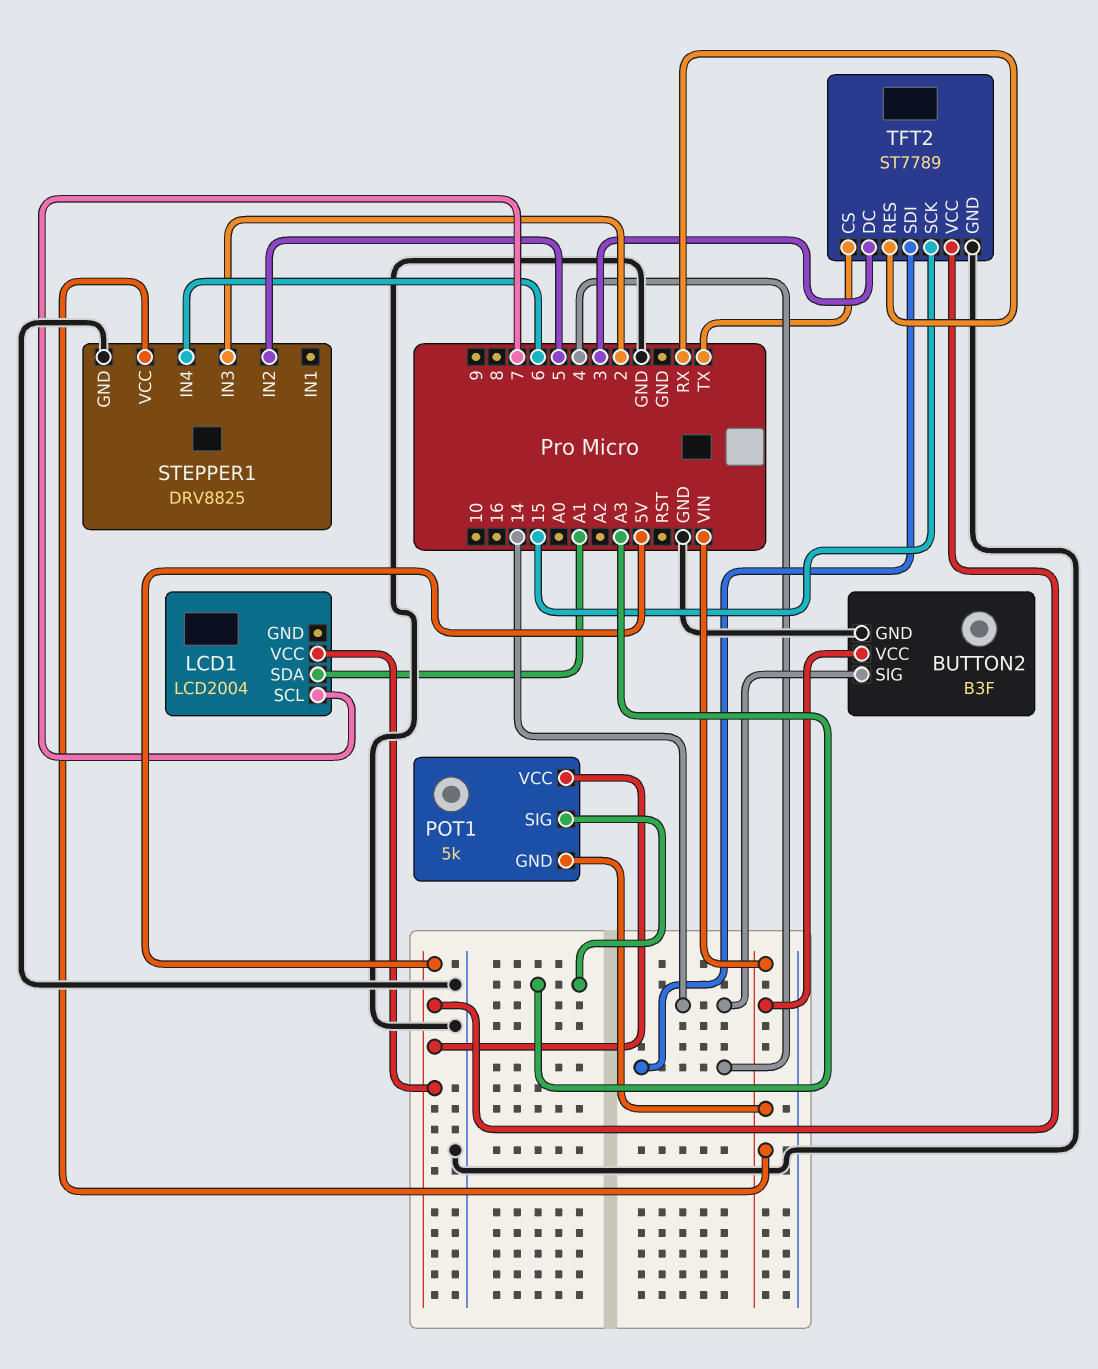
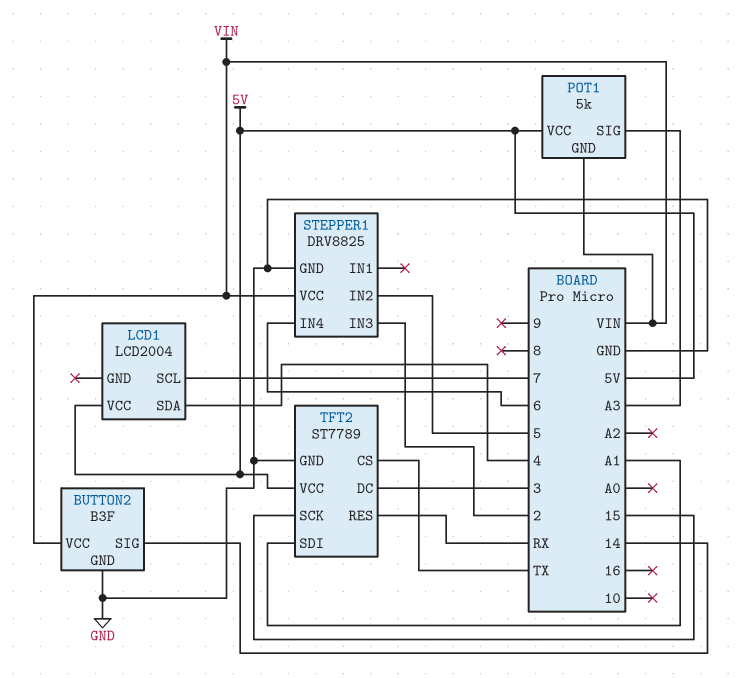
LCD1 pin SDA: A1 -> 4
TFT2 pin SDI: 4 -> A1

